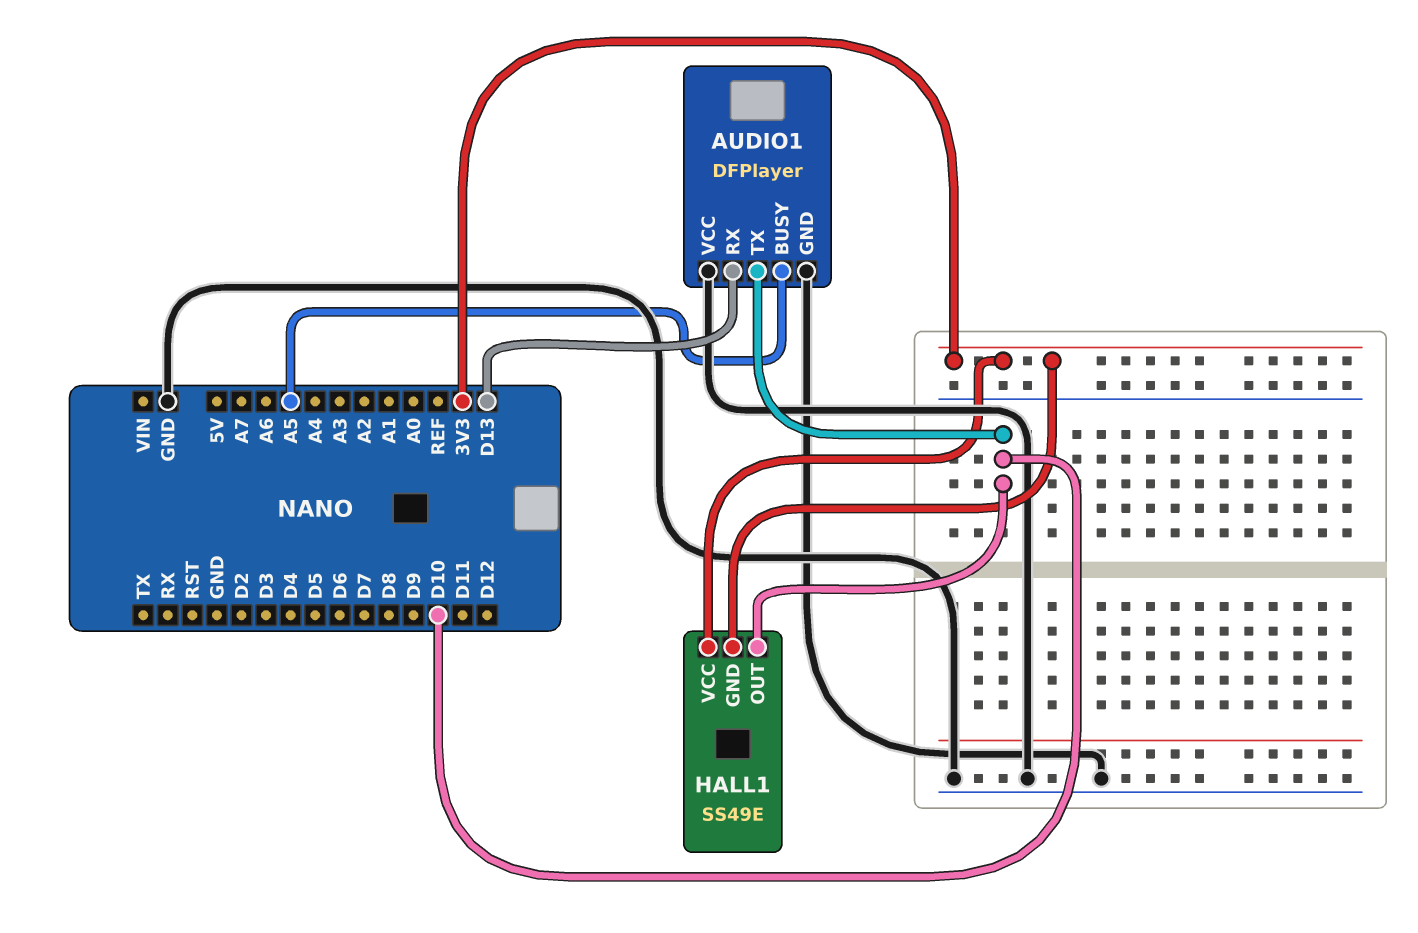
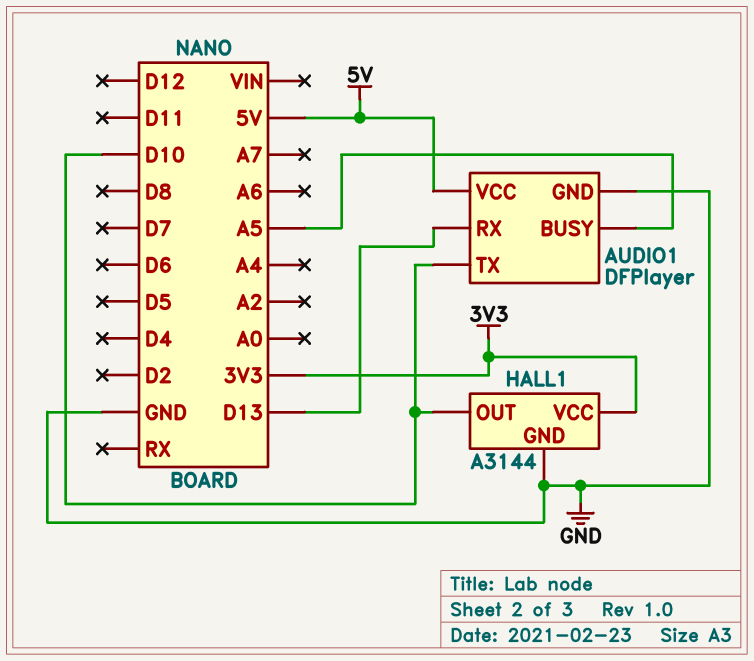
AUDIO1 pin VCC: GND -> 5V
HALL1: SS49E -> A3144
HALL1 pin GND: 3V3 -> GND

